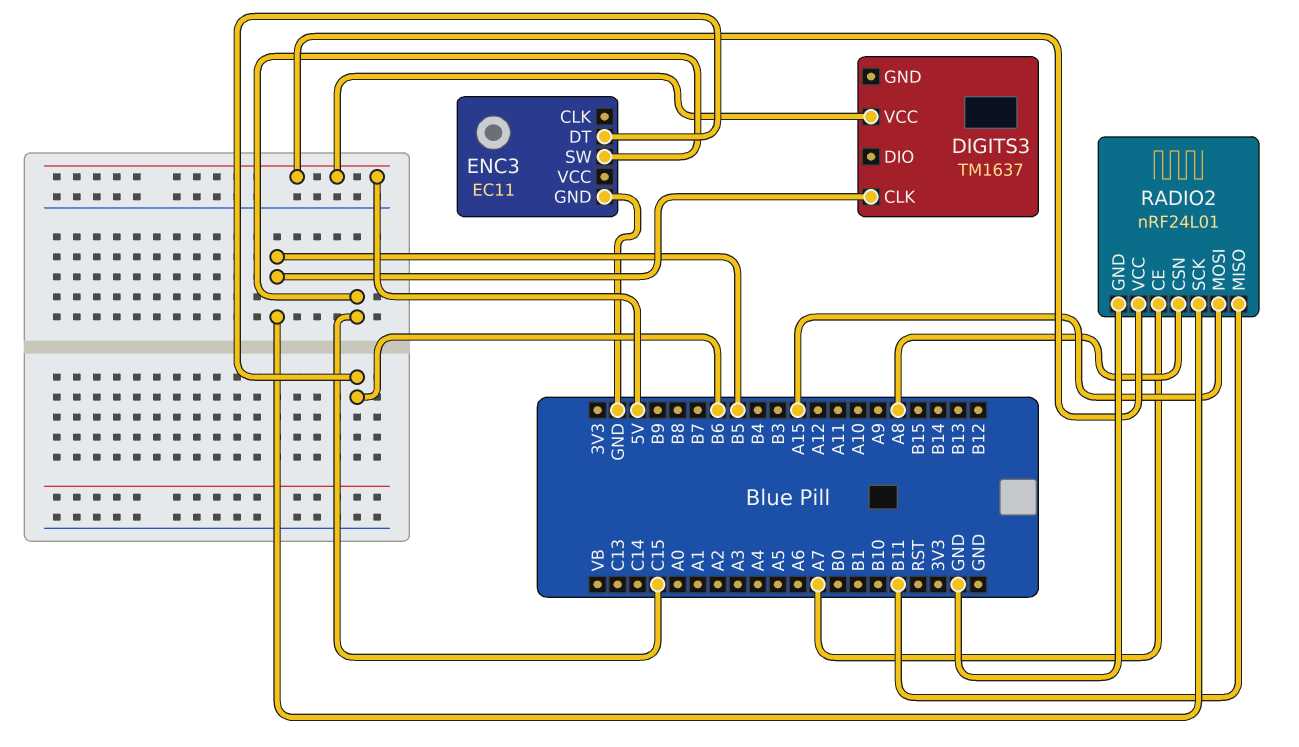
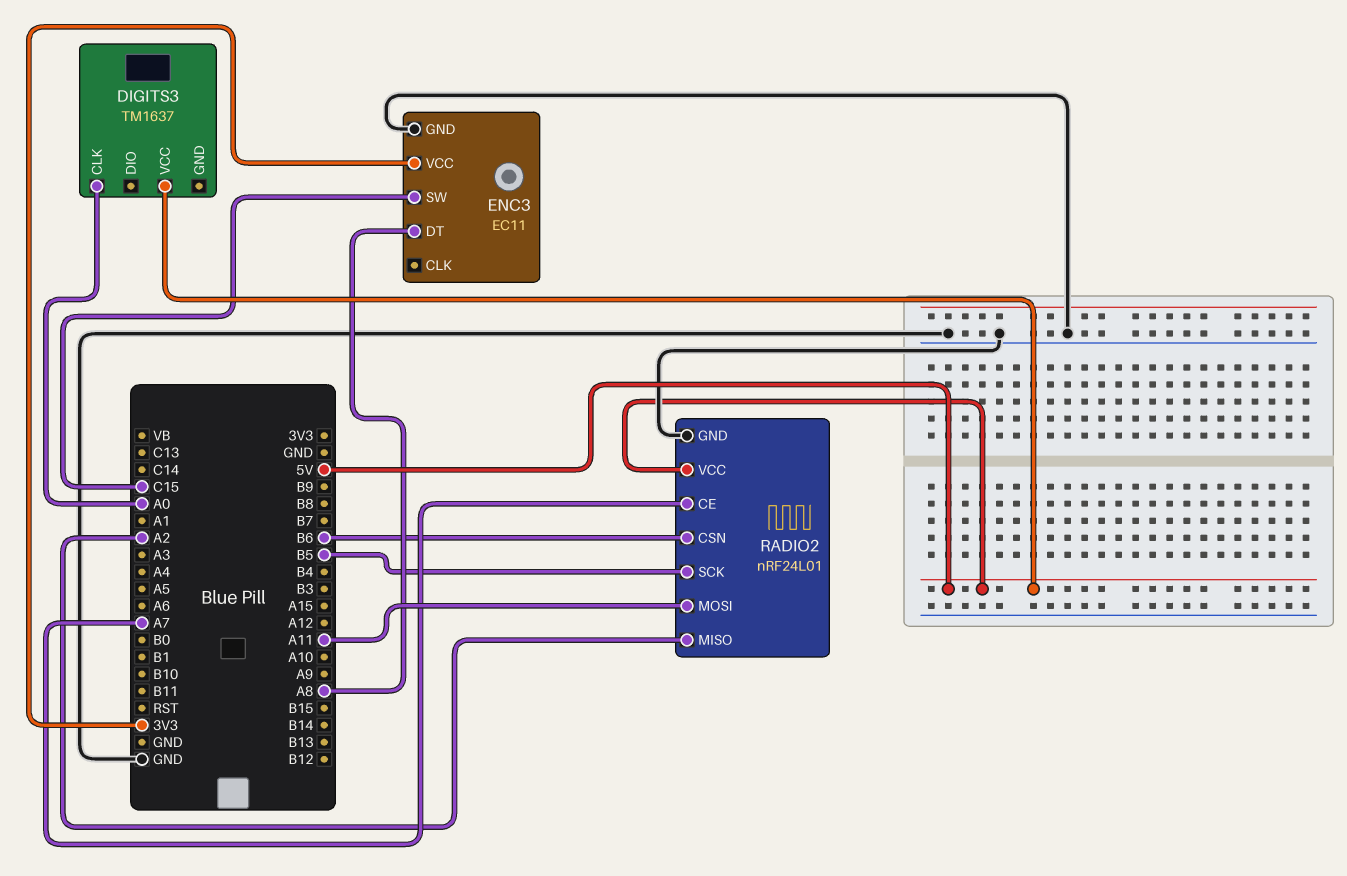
DIGITS3 pin CLK: B5 -> A0
ENC3 pin DT: B6 -> A8
ENC3 pin VCC: none -> 3V3
RADIO2 pin CSN: A8 -> B6
RADIO2 pin MISO: B11 -> A2
RADIO2 pin MOSI: A15 -> A11

